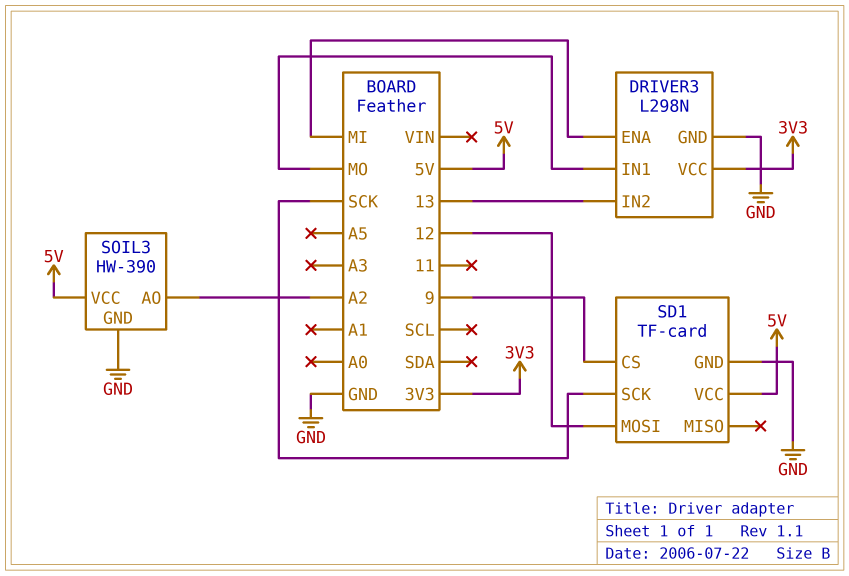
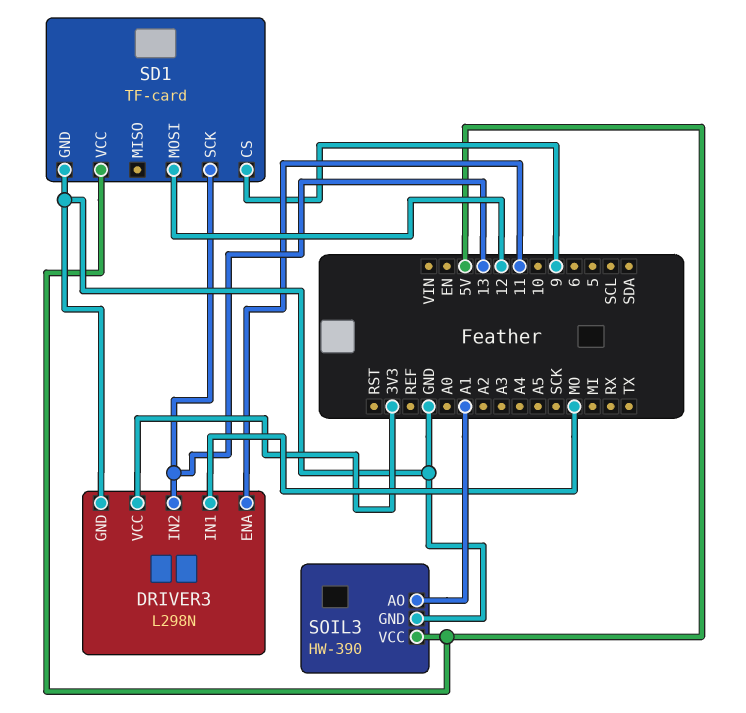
DRIVER3 pin ENA: MI -> 11
SD1 pin SCK: SCK -> 13
SOIL3 pin AO: A2 -> A1

